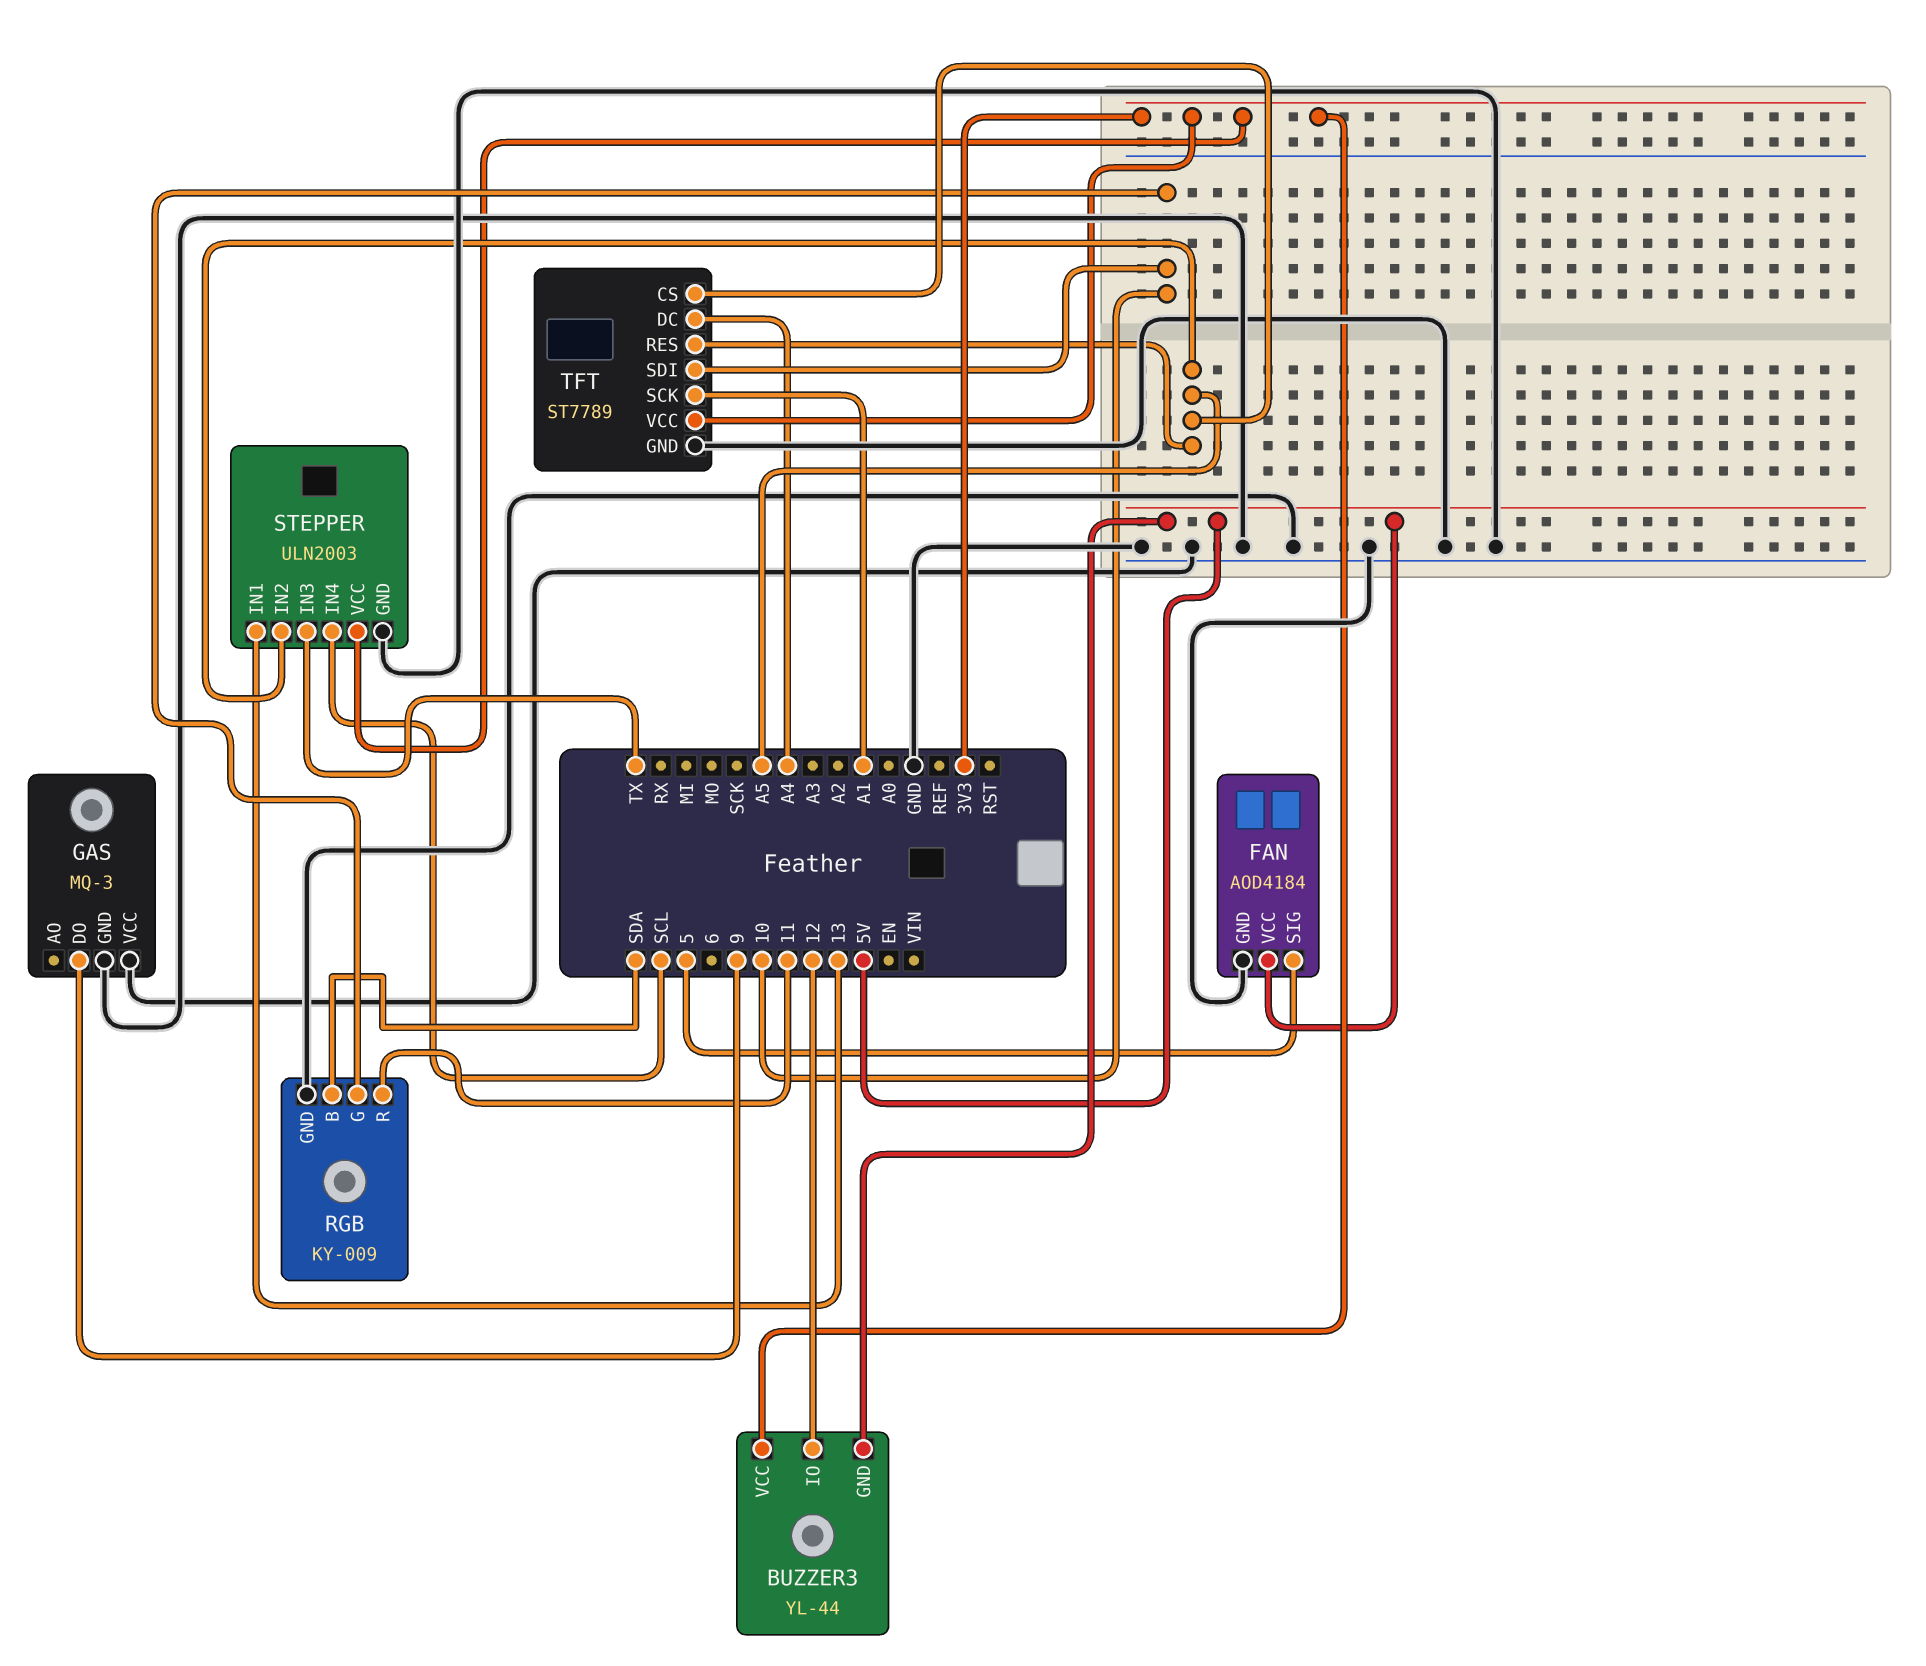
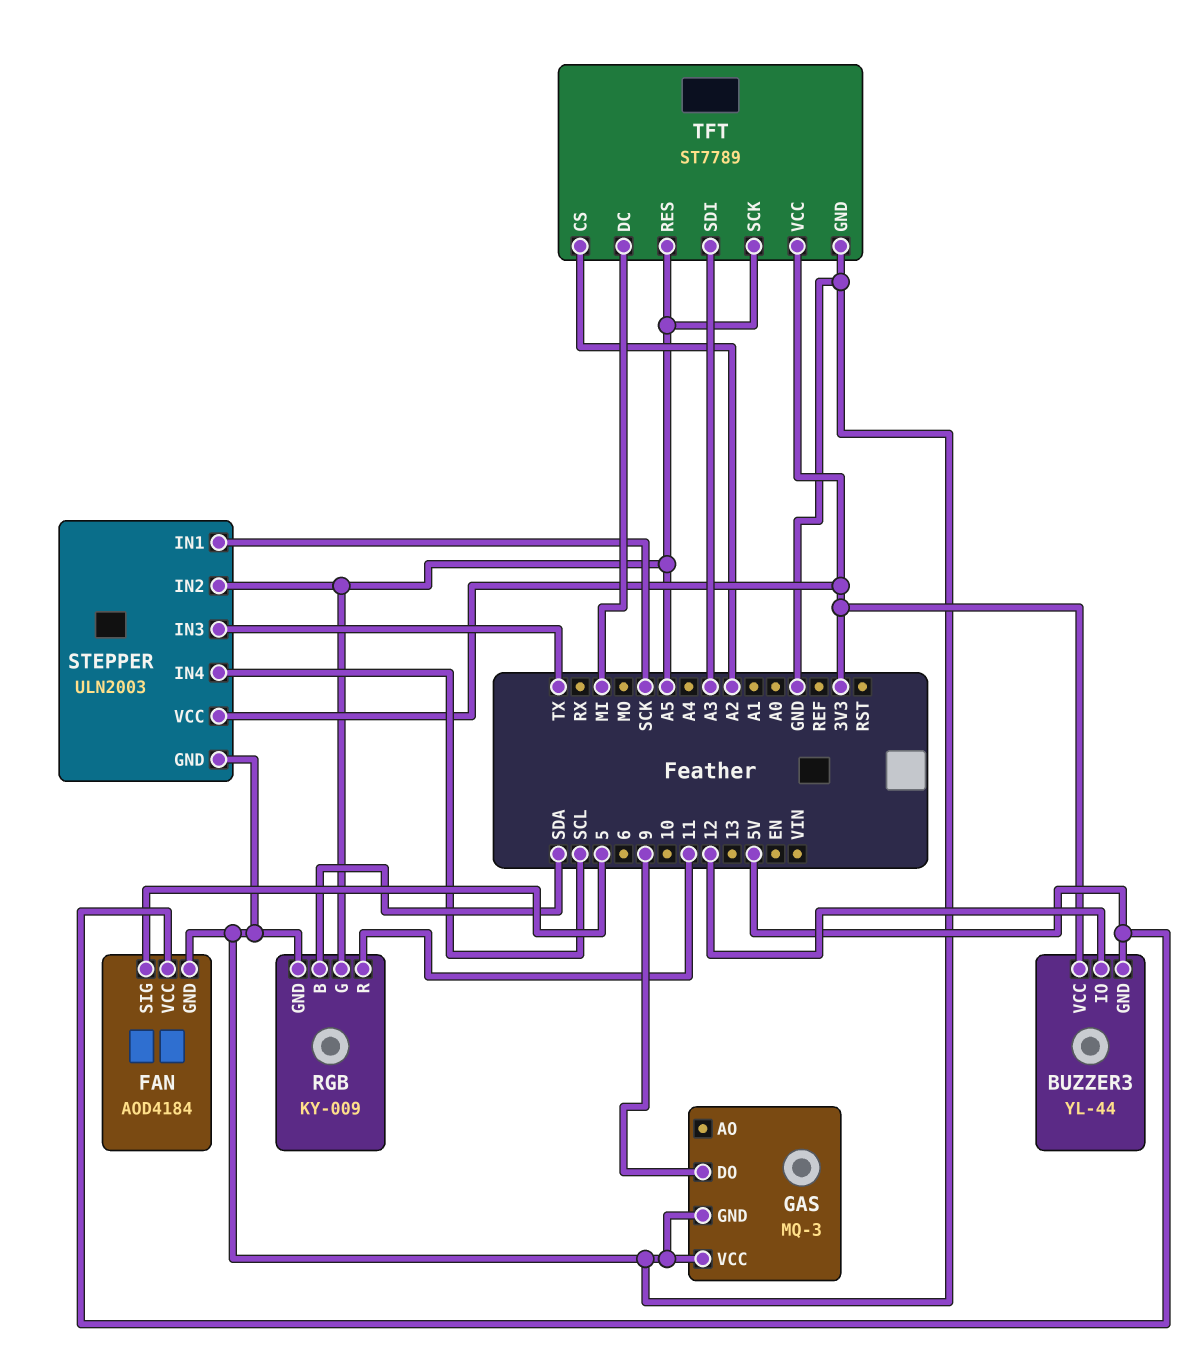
RGB pin G: 10 -> A5
STEPPER pin IN1: 13 -> SCK
TFT pin CS: A5 -> A2
TFT pin DC: A4 -> MI
TFT pin SCK: A1 -> A5
TFT pin SDI: 10 -> A3

